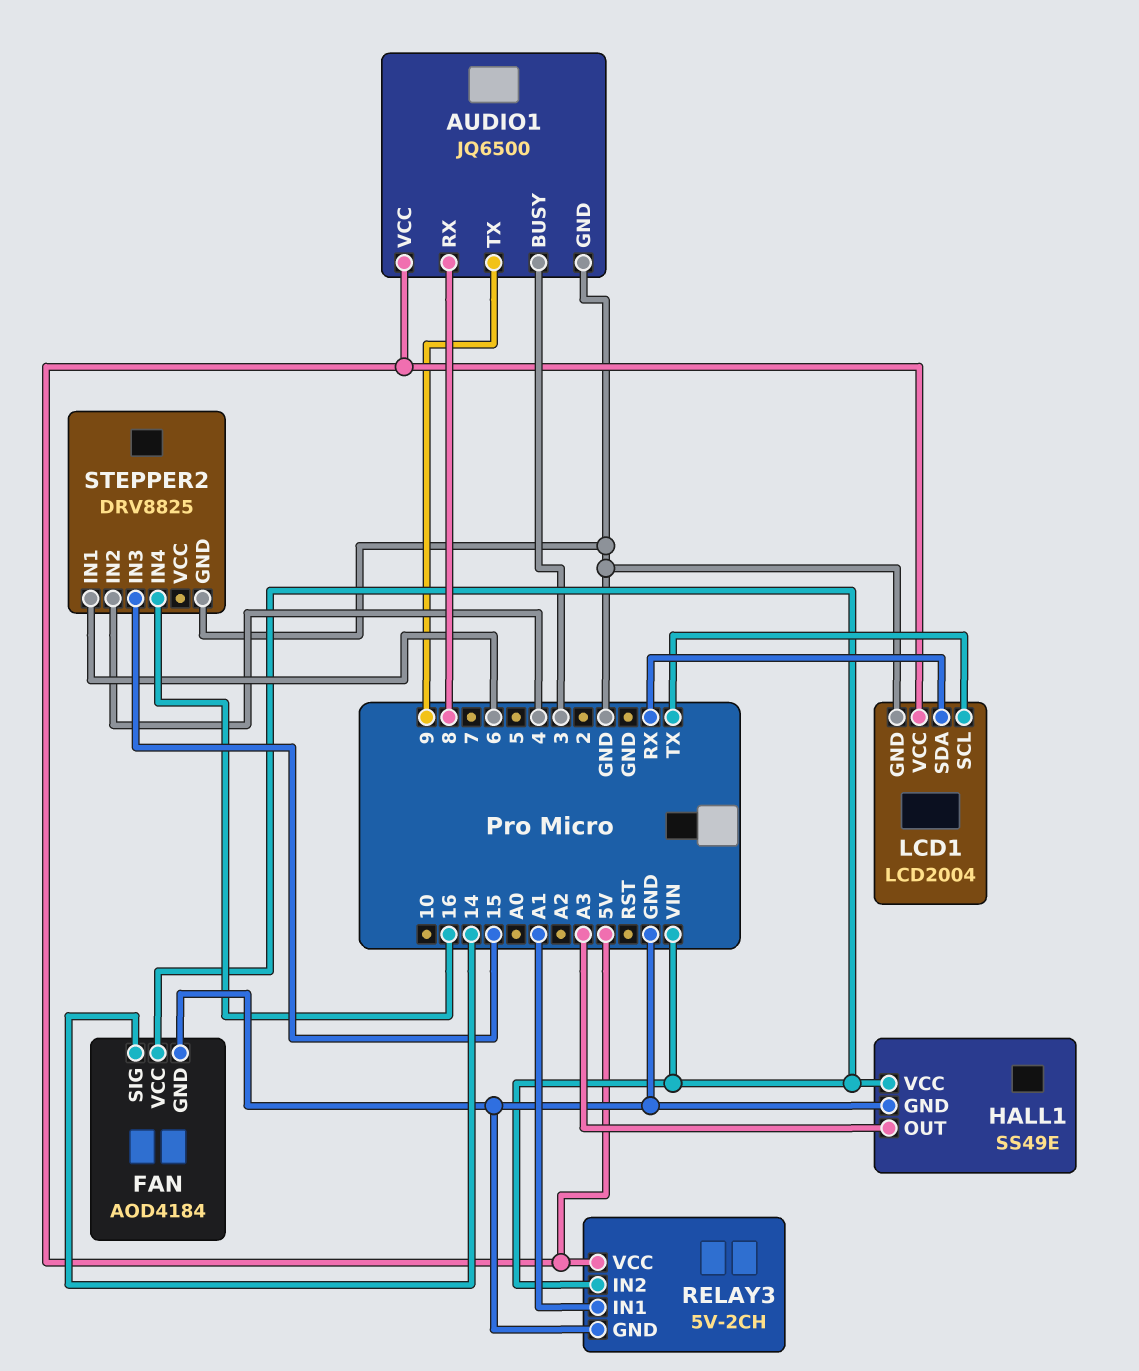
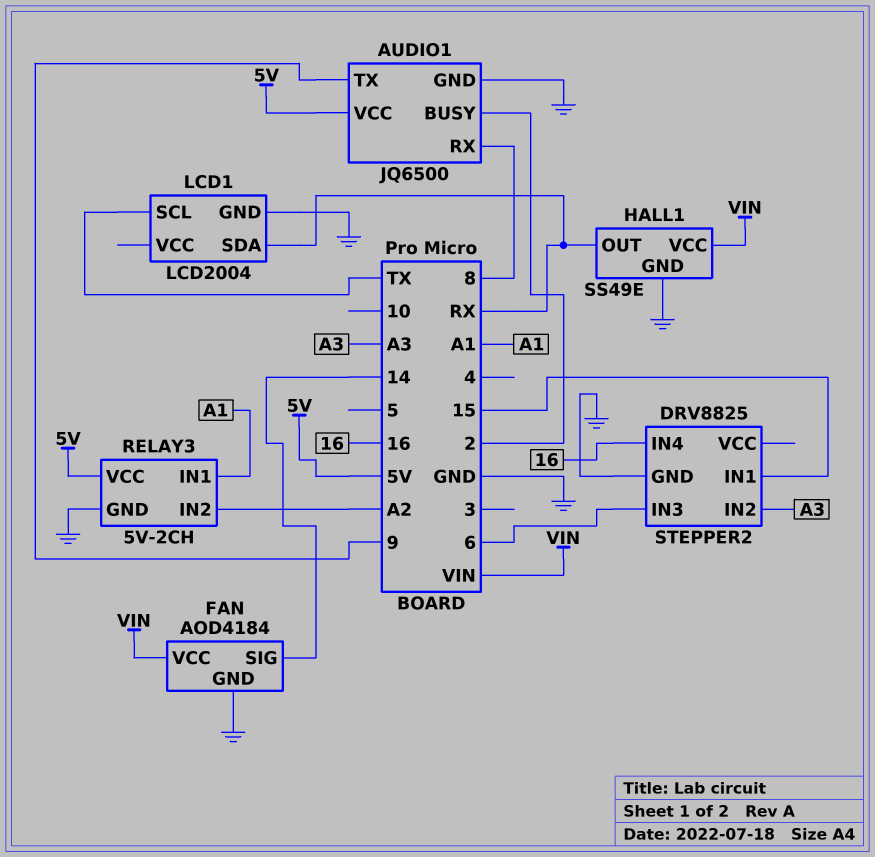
AUDIO1 pin BUSY: 3 -> 2
HALL1 pin OUT: A3 -> RX
LCD1 pin VCC: 5V -> none
RELAY3 pin IN2: VIN -> A2
STEPPER2 pin IN1: 6 -> 15
STEPPER2 pin IN2: 4 -> A3
STEPPER2 pin IN3: 15 -> 6

